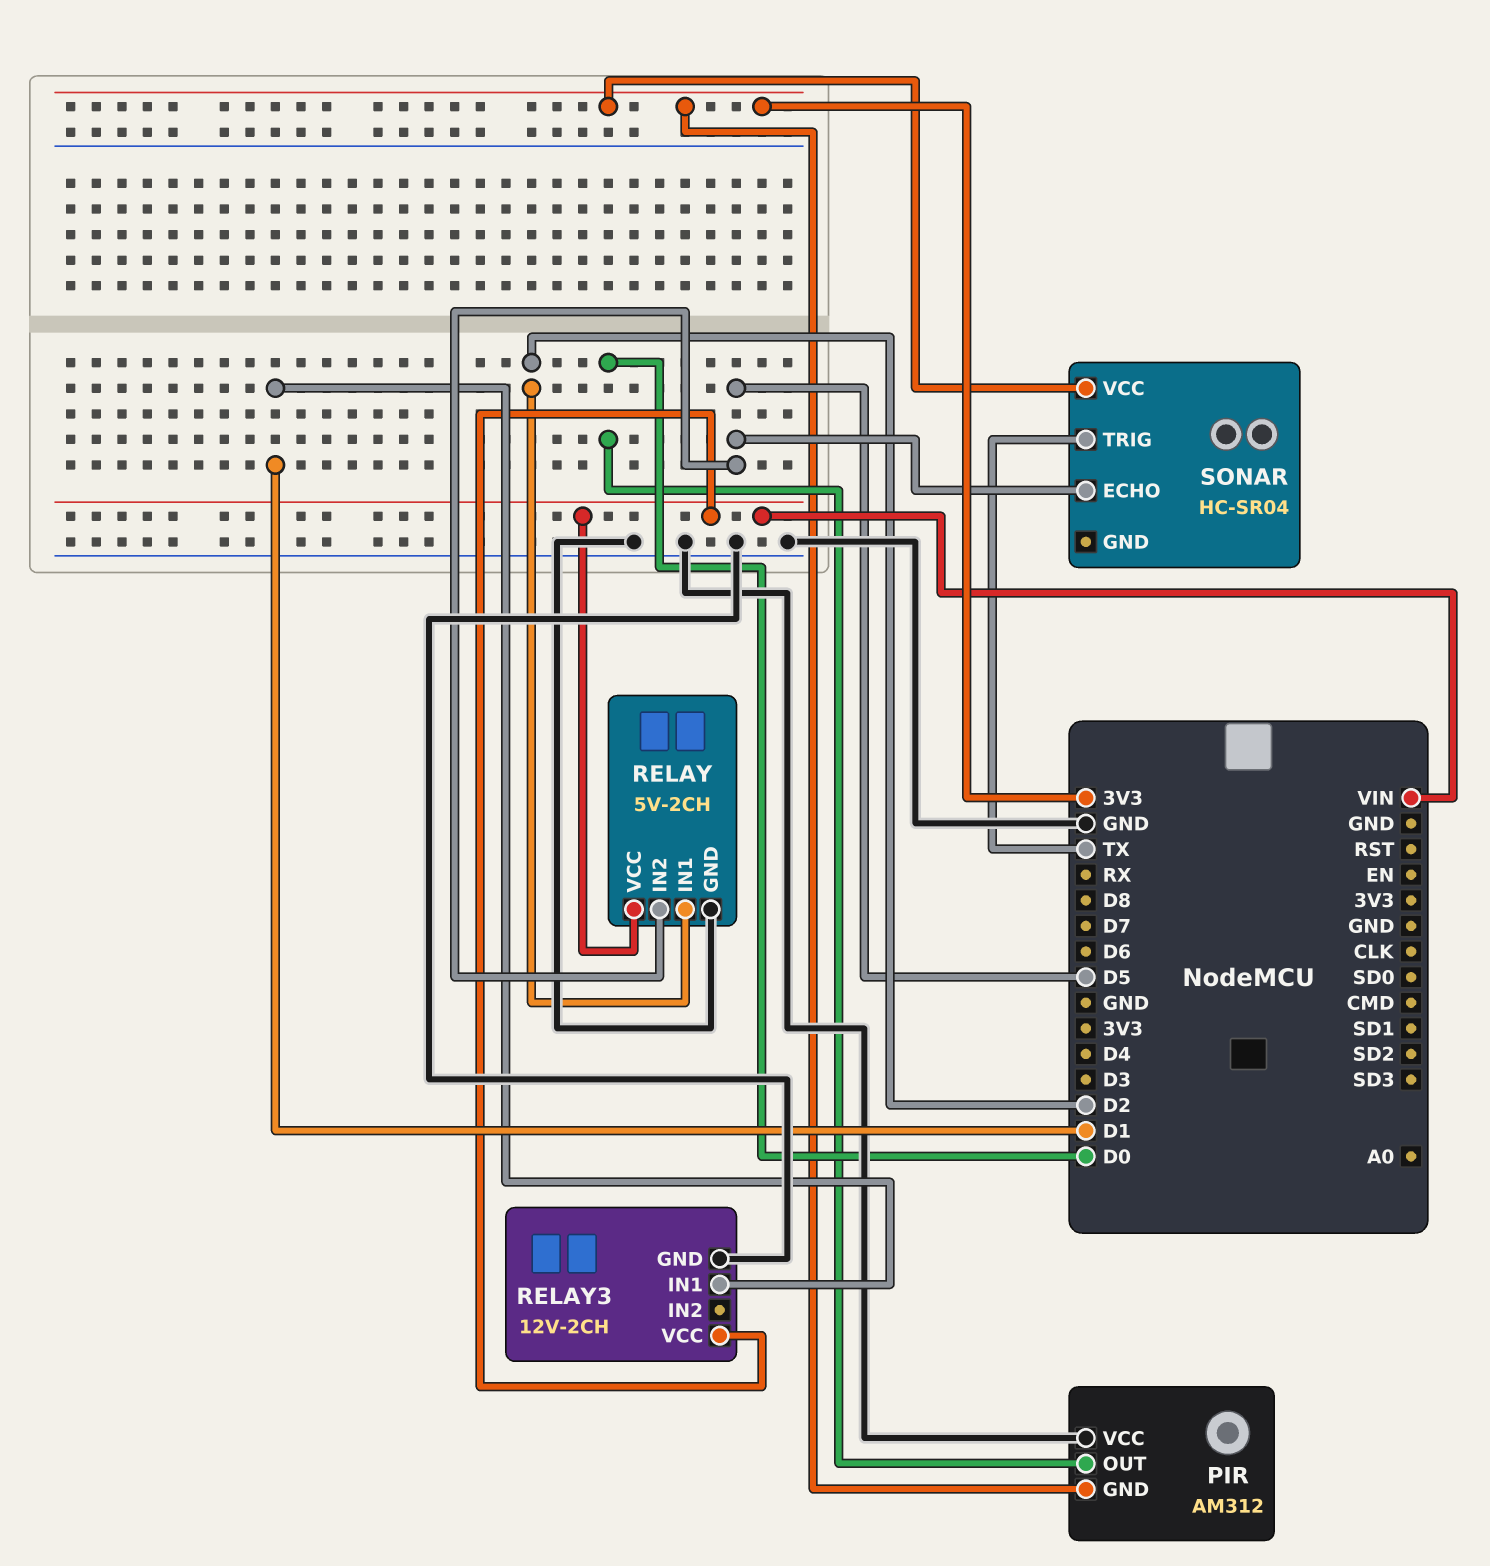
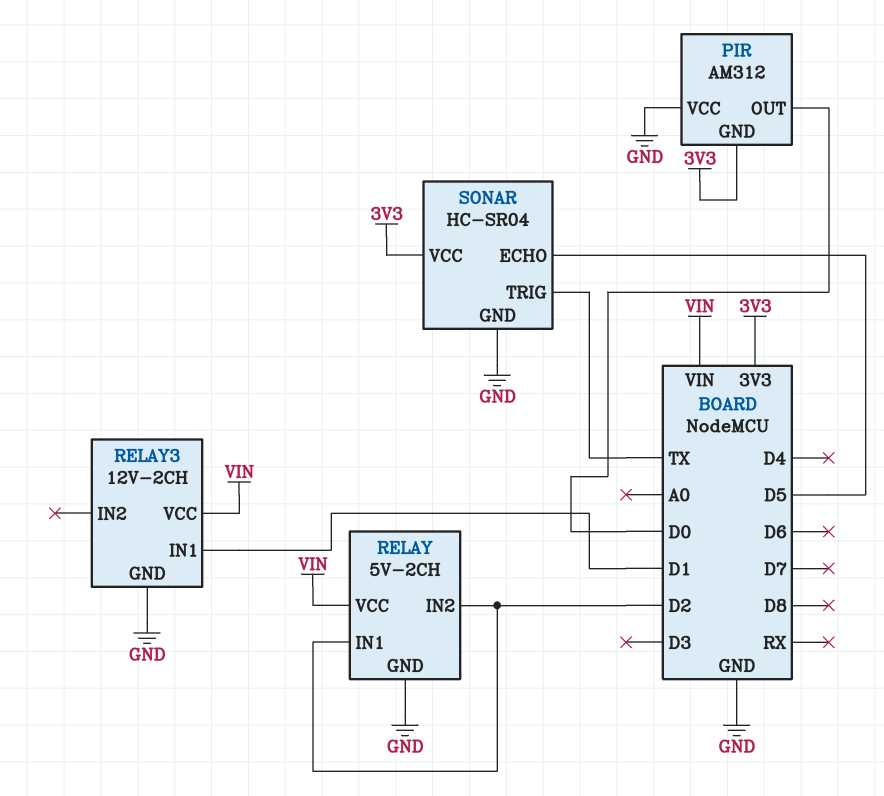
RELAY pin IN2: D5 -> D2
SONAR pin GND: none -> GND

